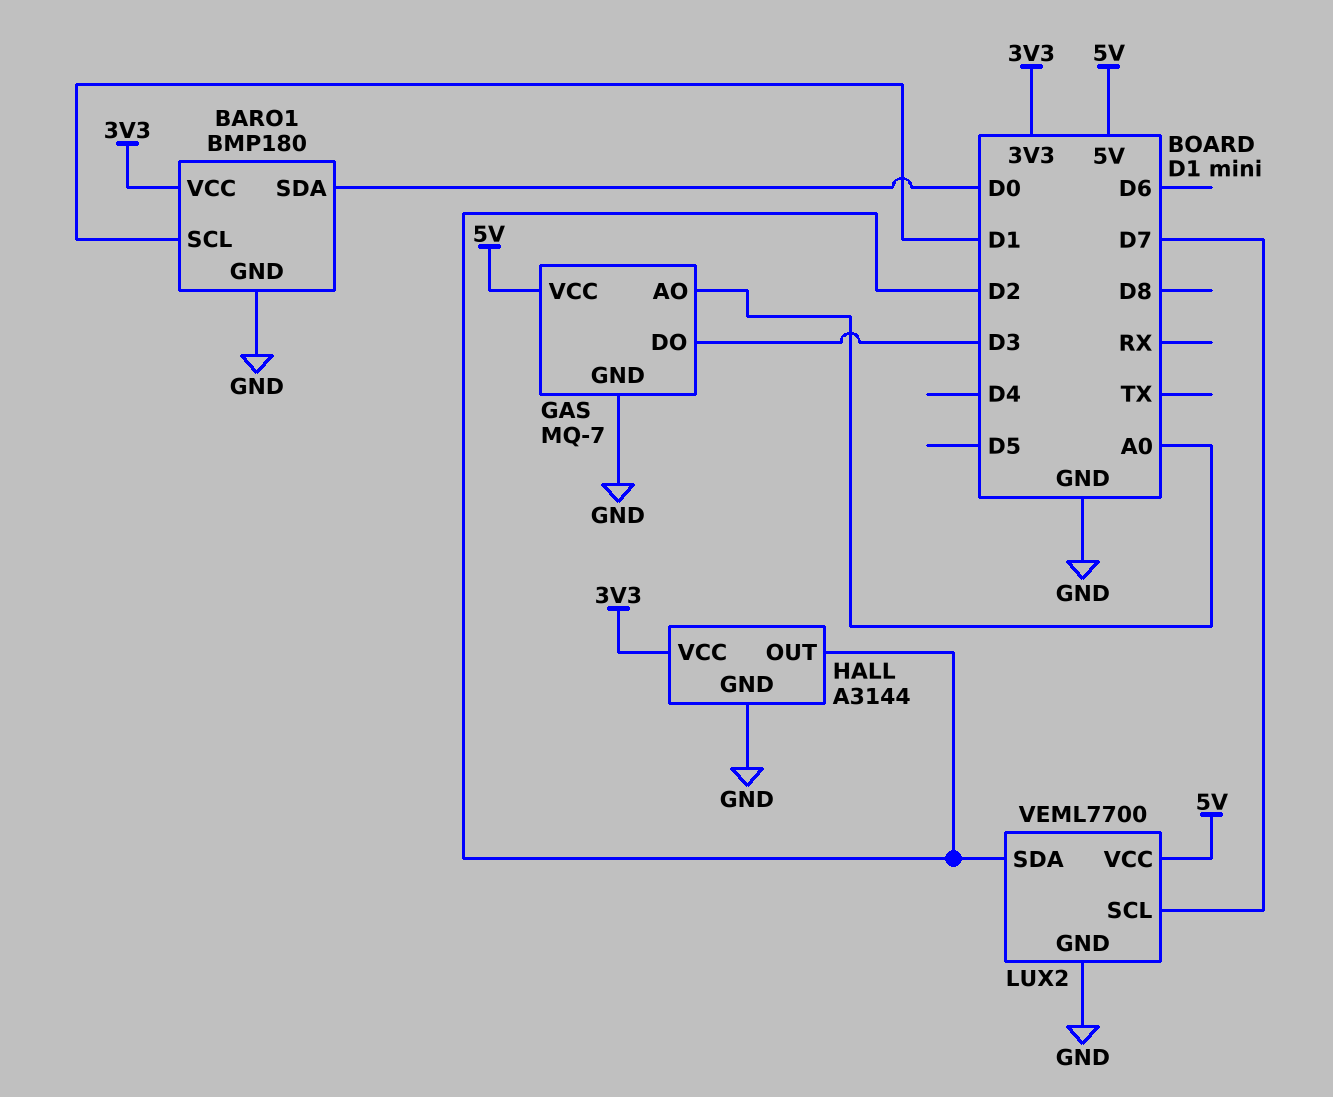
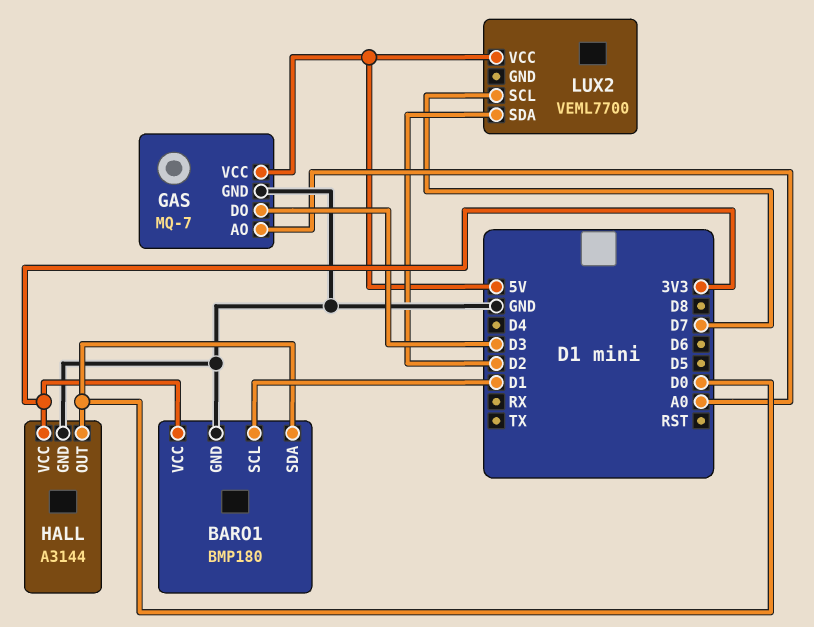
HALL pin OUT: D2 -> D0
LUX2 pin GND: GND -> none

